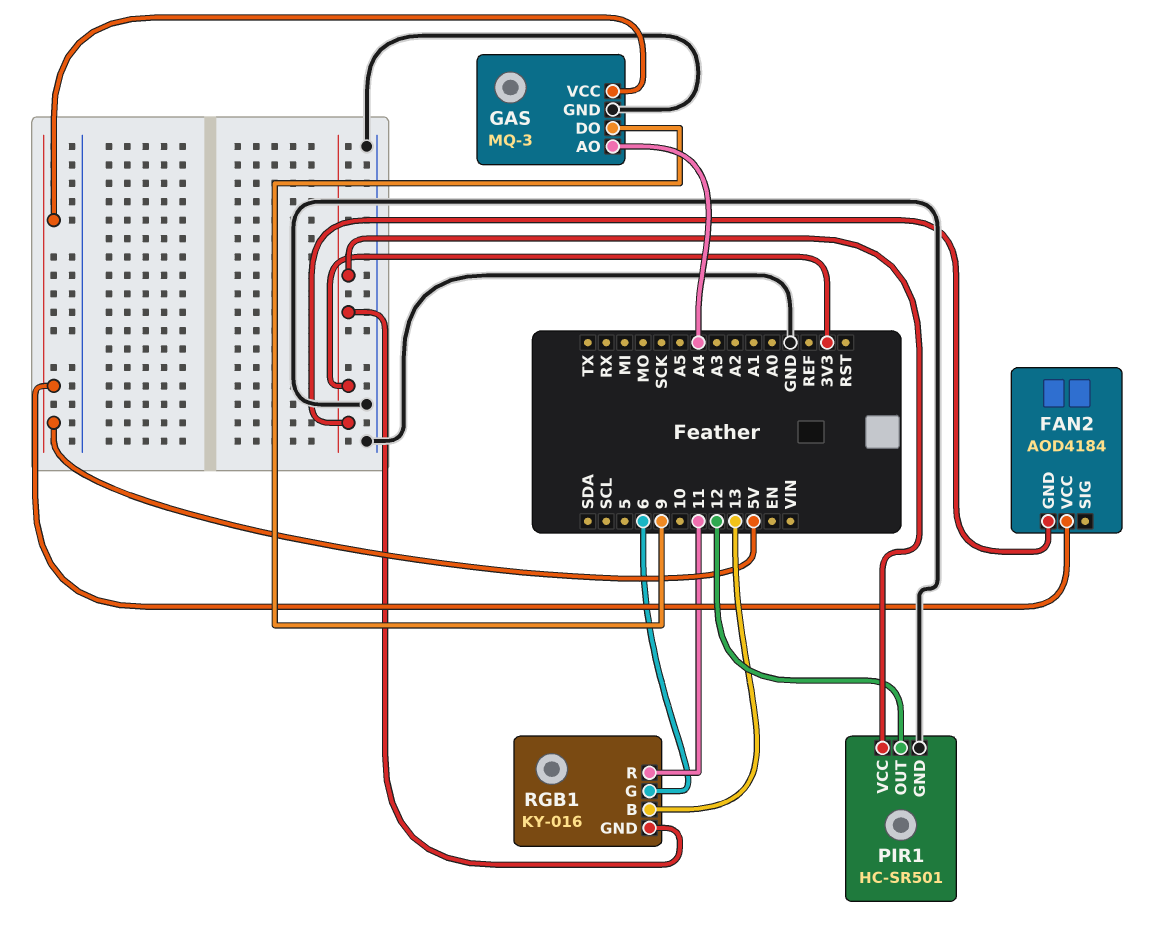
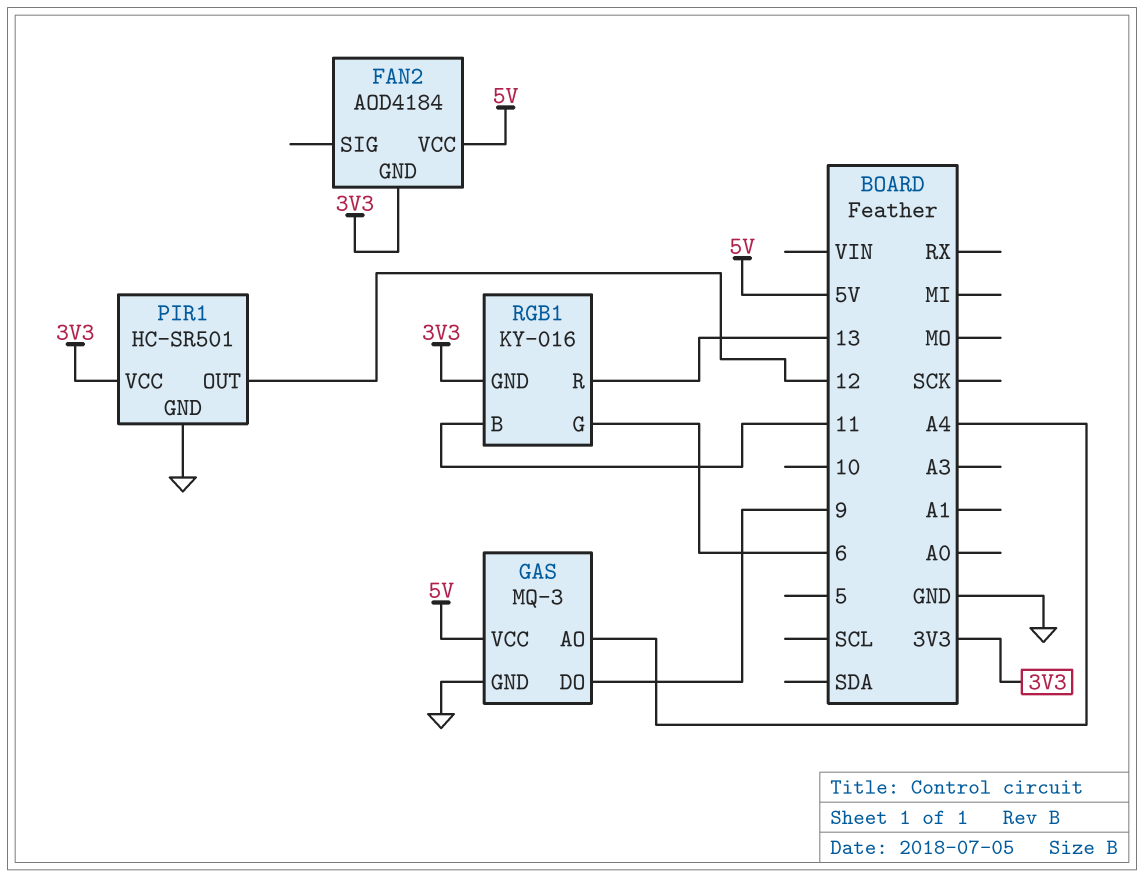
RGB1 pin B: 13 -> 11
RGB1 pin R: 11 -> 13

